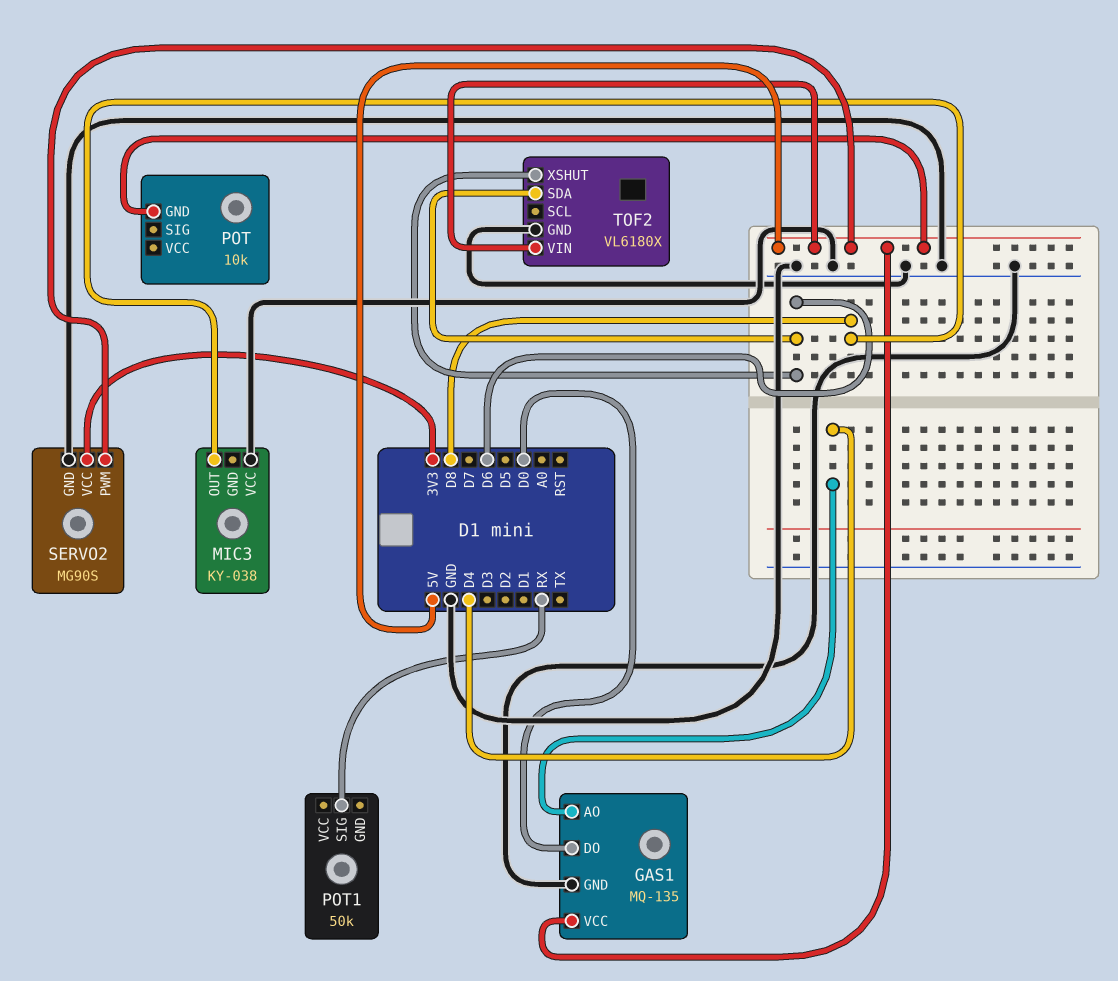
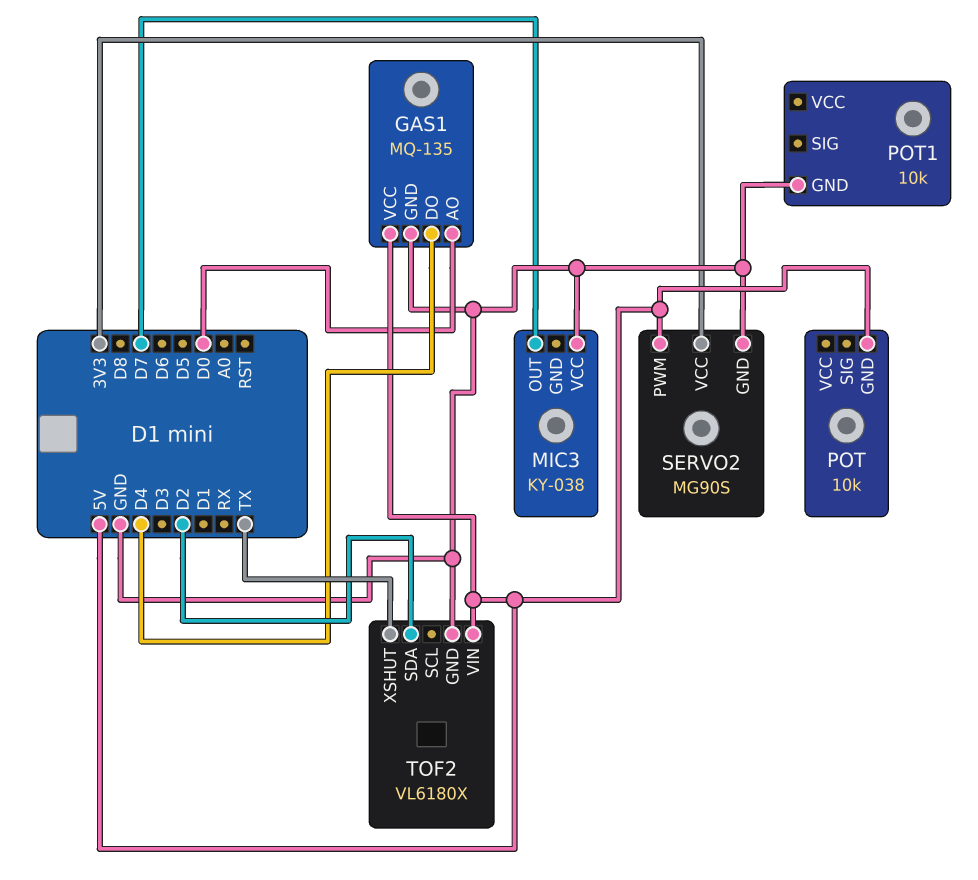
GAS1 pin AO: D4 -> D0
GAS1 pin DO: D0 -> D4
MIC3 pin OUT: D8 -> D7
POT1: 50k -> 10k
POT1 pin GND: none -> GND
POT1 pin SIG: RX -> none
TOF2 pin SDA: D6 -> D2
TOF2 pin XSHUT: D6 -> TX

